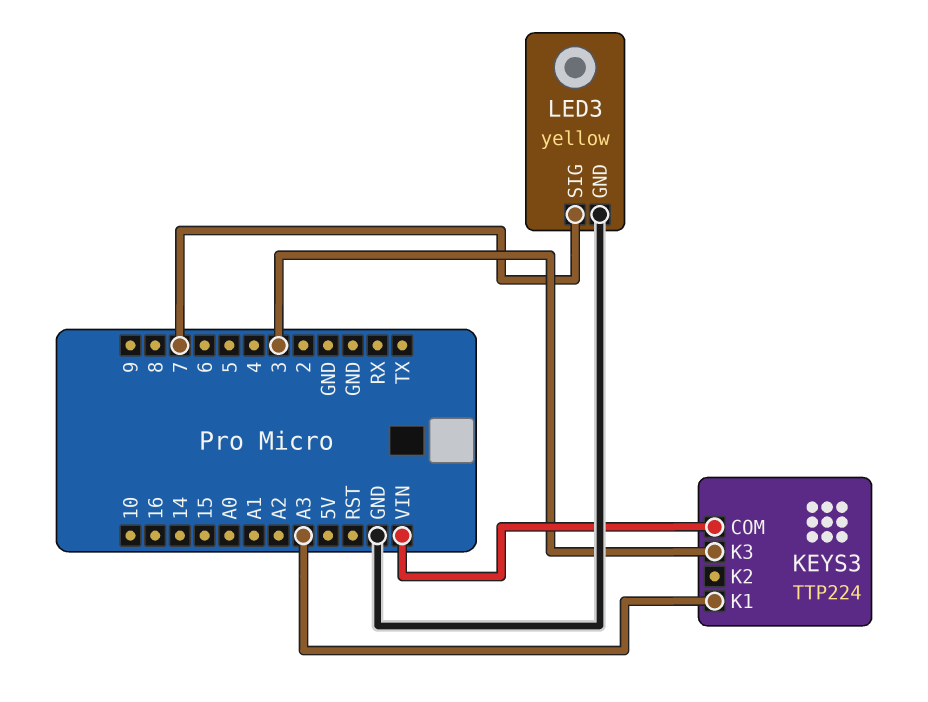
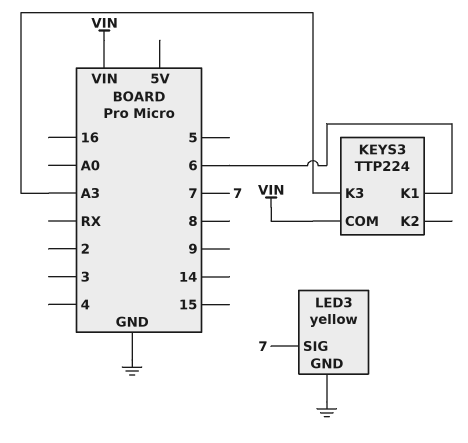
KEYS3 pin K1: A3 -> 6
KEYS3 pin K3: 3 -> A3

